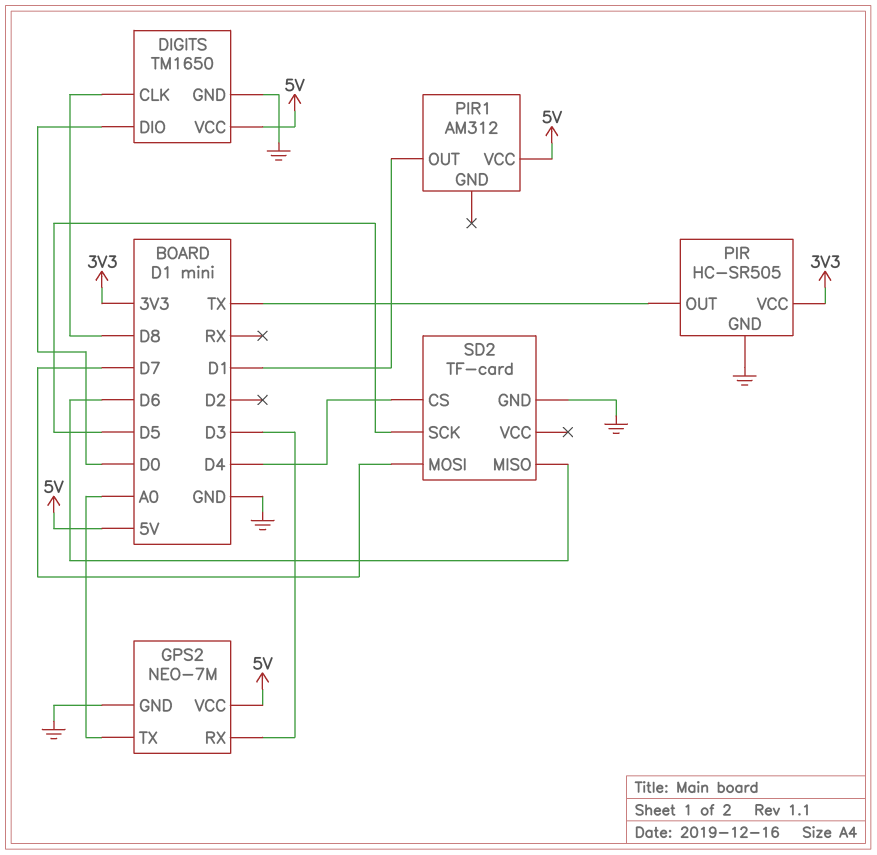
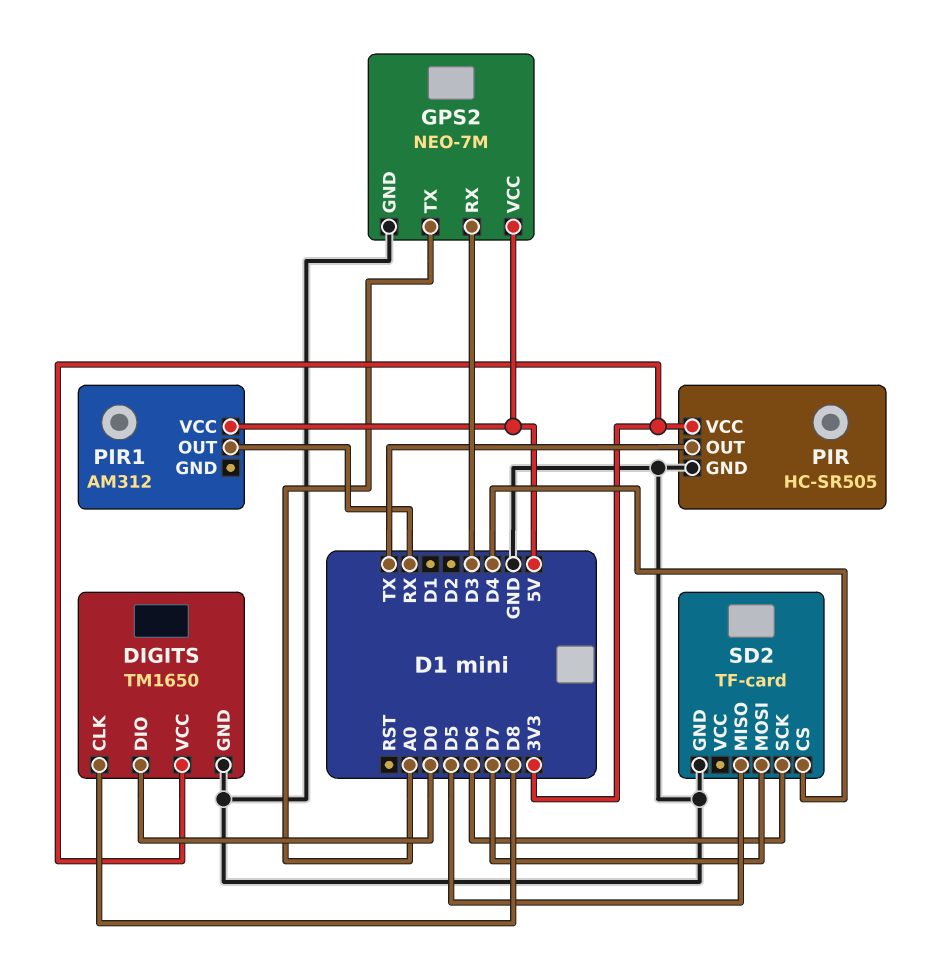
DIGITS pin VCC: 5V -> 3V3
PIR1 pin OUT: D1 -> RX
SD2 pin MISO: D6 -> D5
SD2 pin SCK: D5 -> D6

